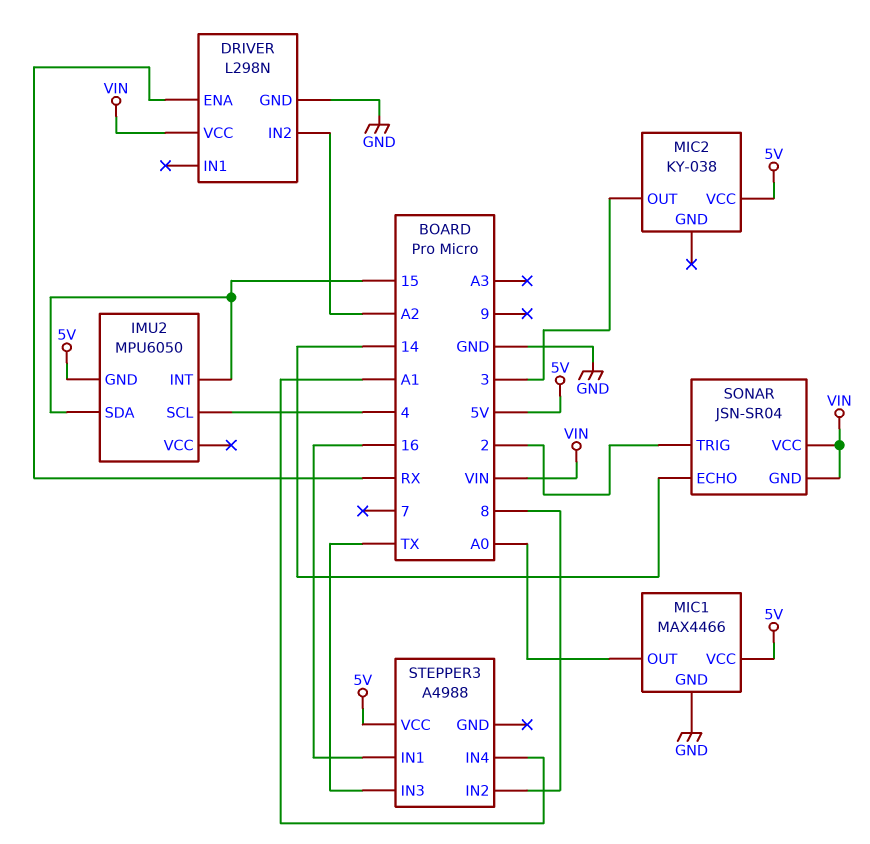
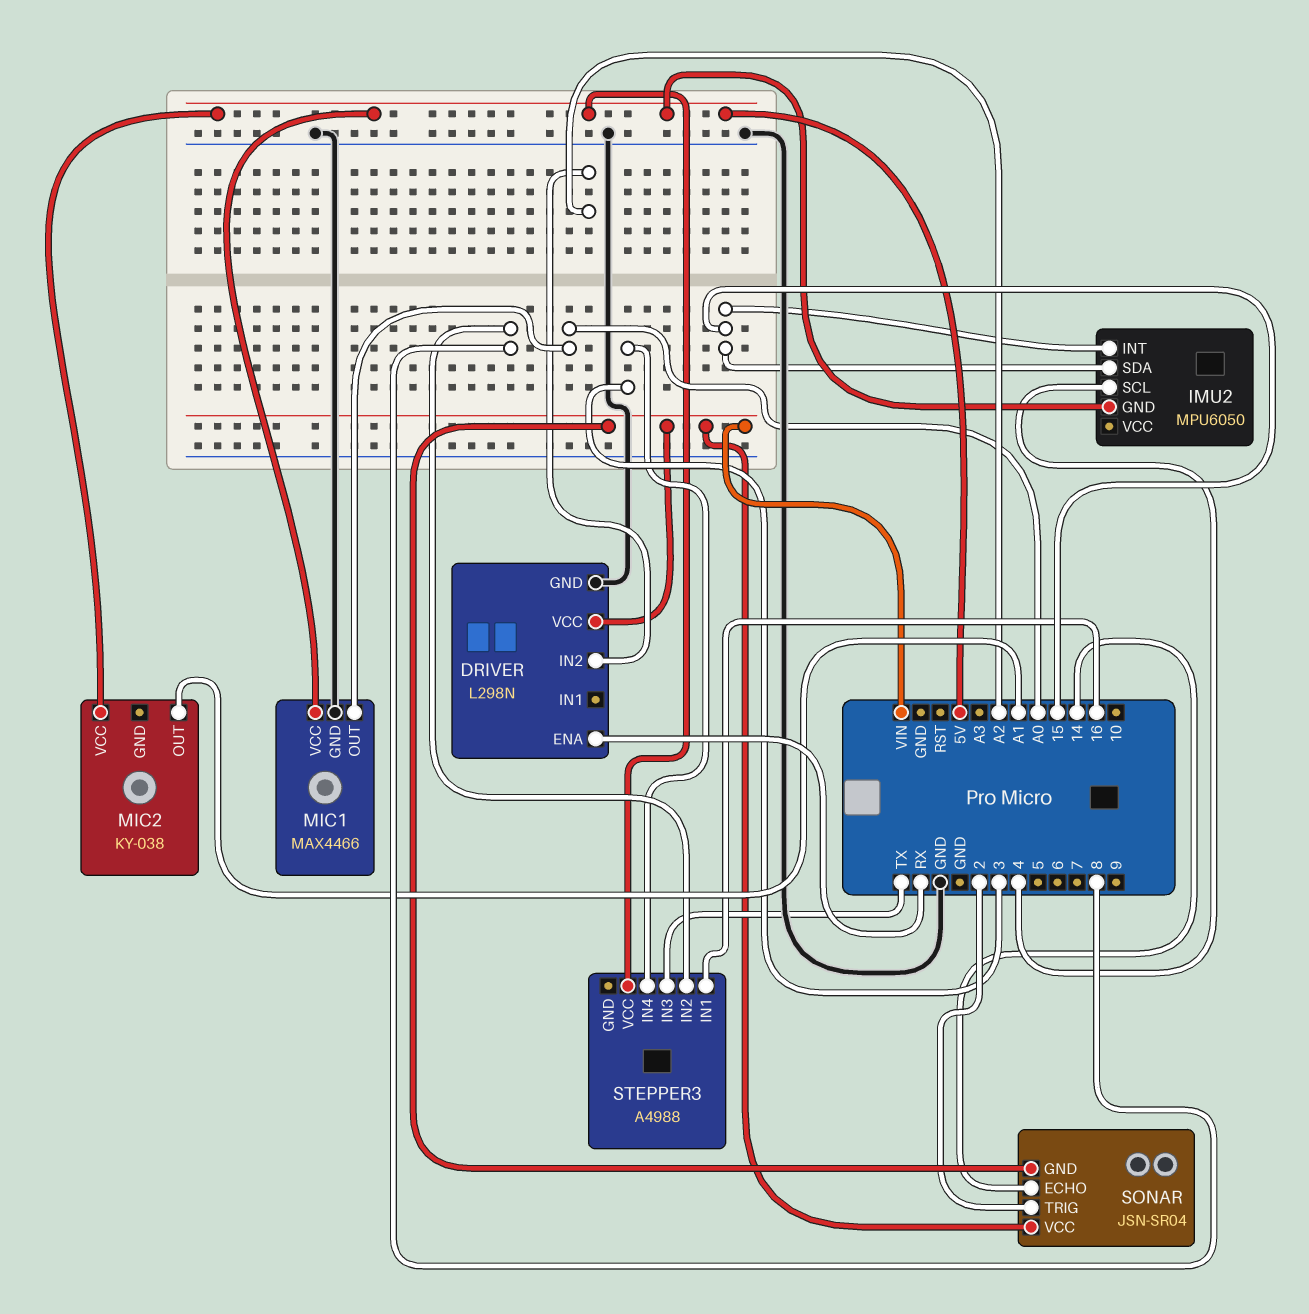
MIC2 pin OUT: 3 -> A1
STEPPER3 pin IN4: A1 -> 3

